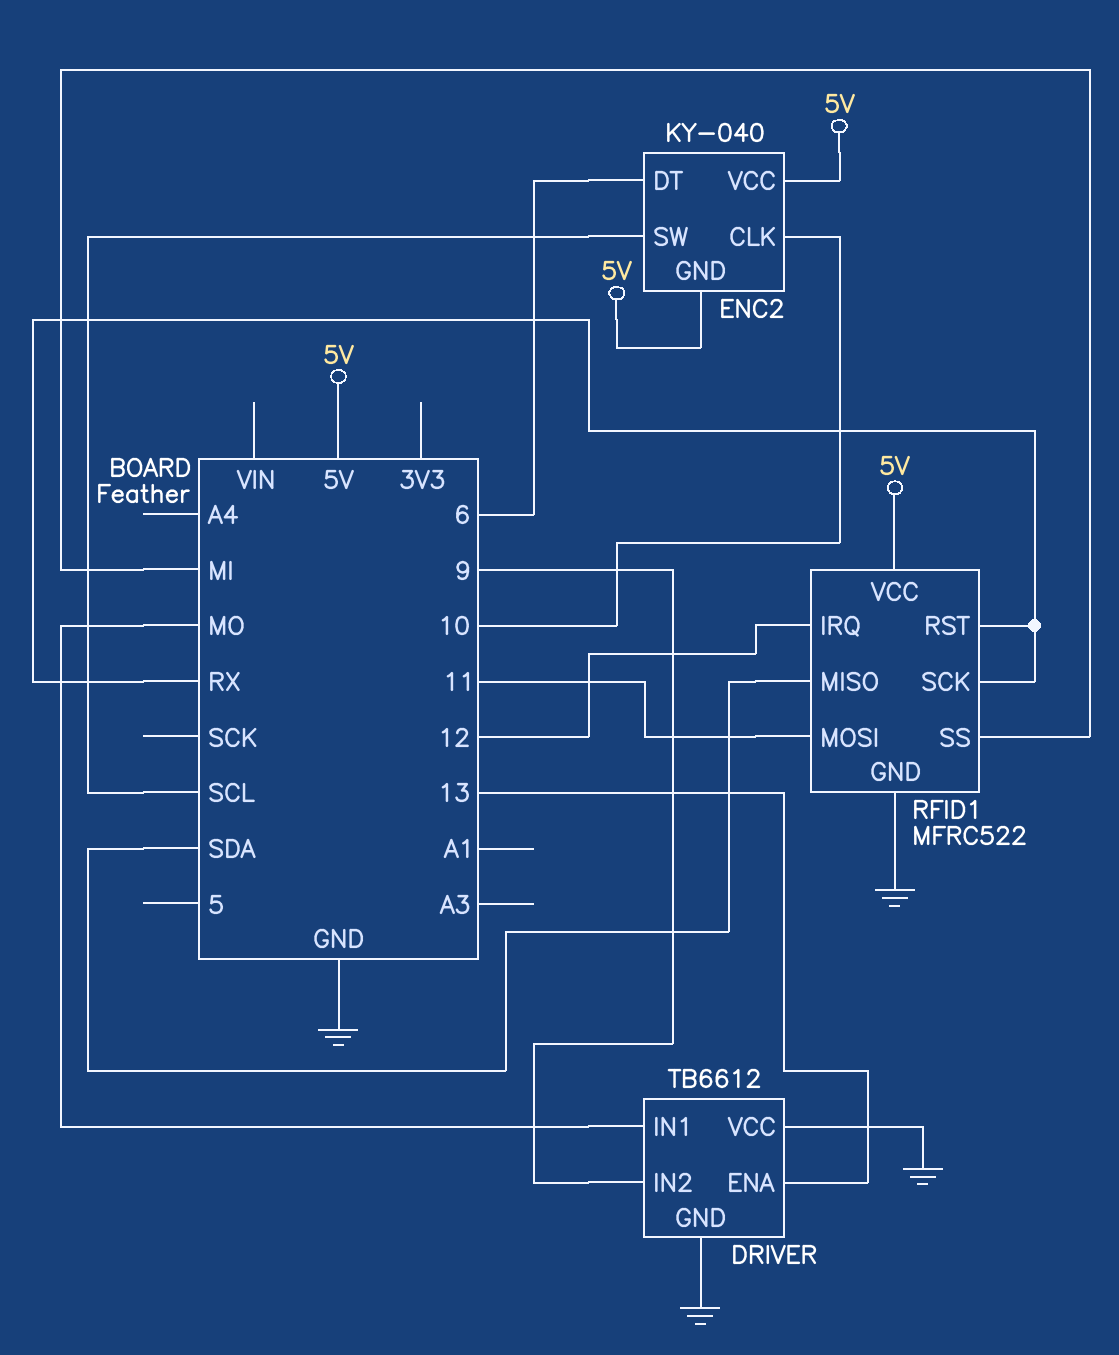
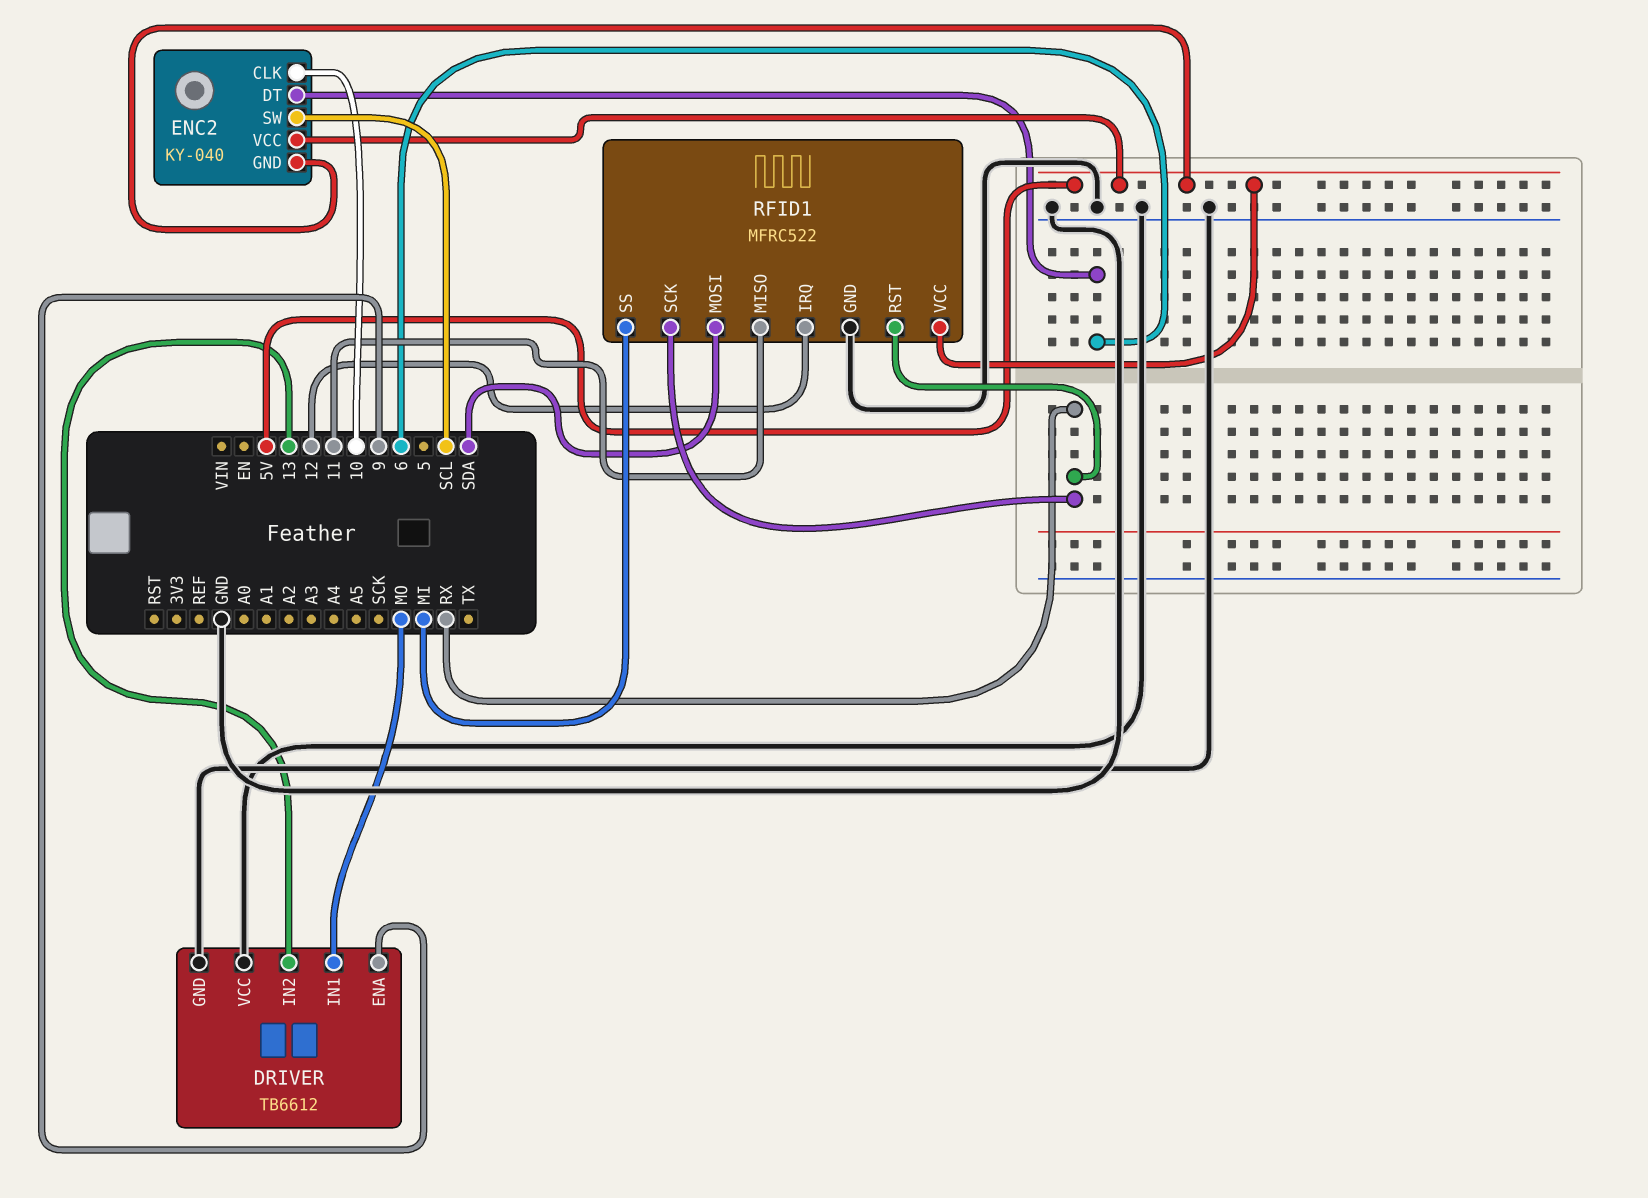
DRIVER pin ENA: 13 -> 9
DRIVER pin IN2: 9 -> 13
RFID1 pin MISO: SDA -> 11
RFID1 pin MOSI: 11 -> SDA

